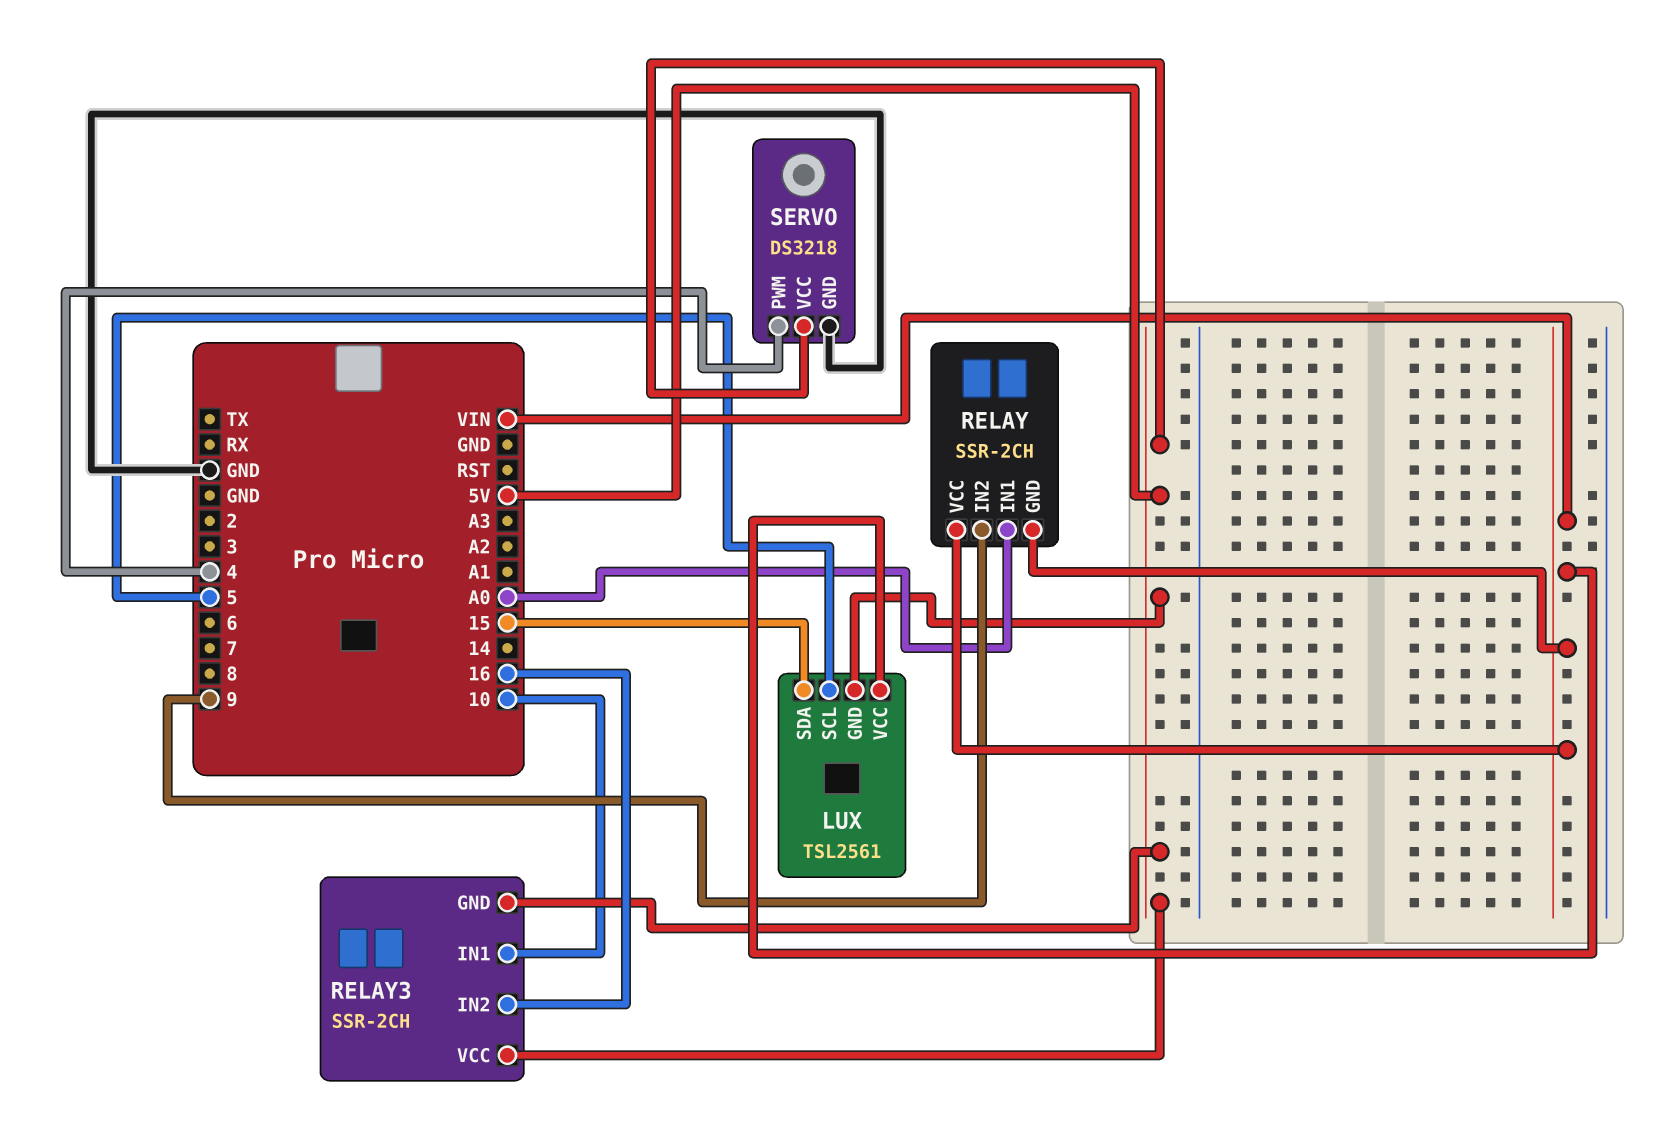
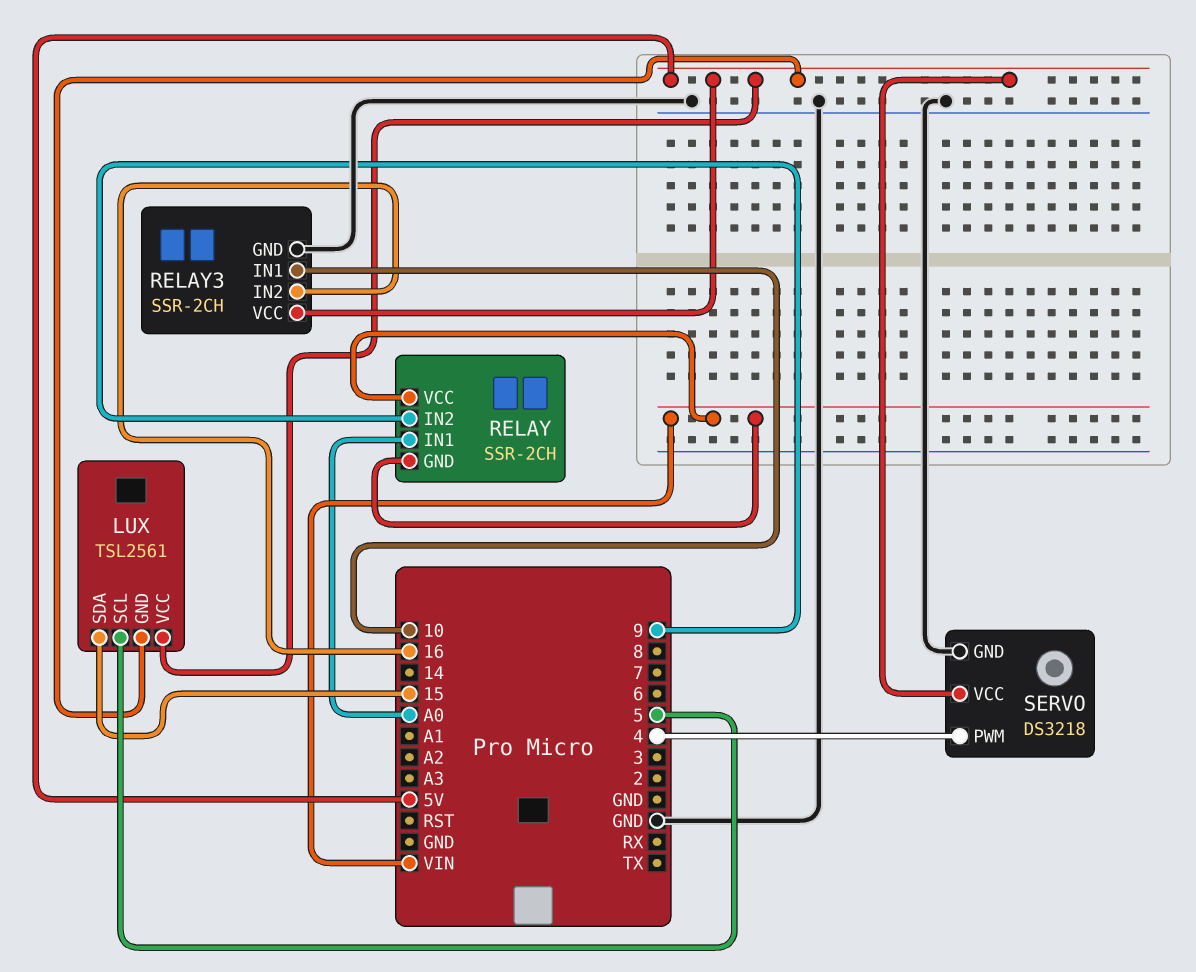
LUX pin VCC: VIN -> 5V
RELAY3 pin GND: 5V -> GND

